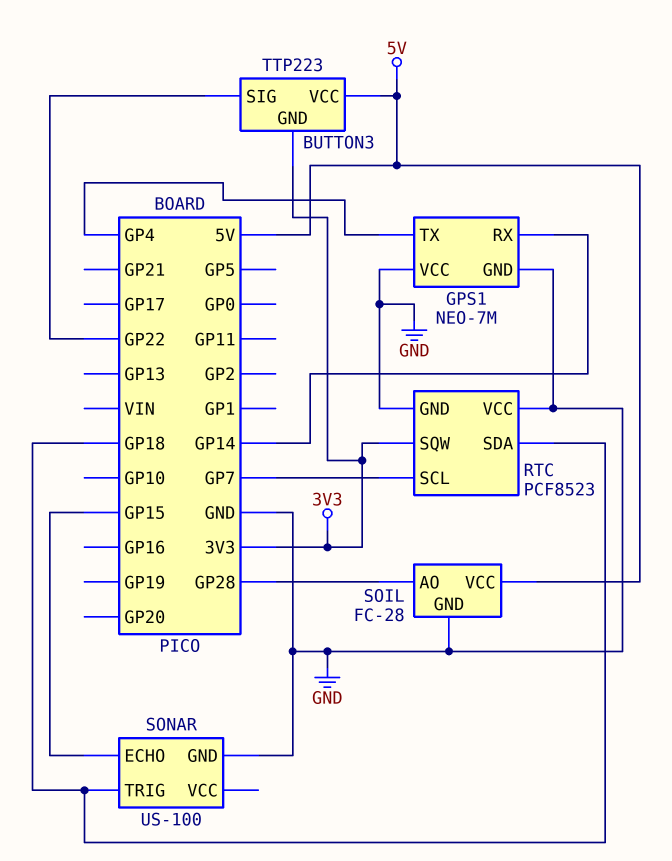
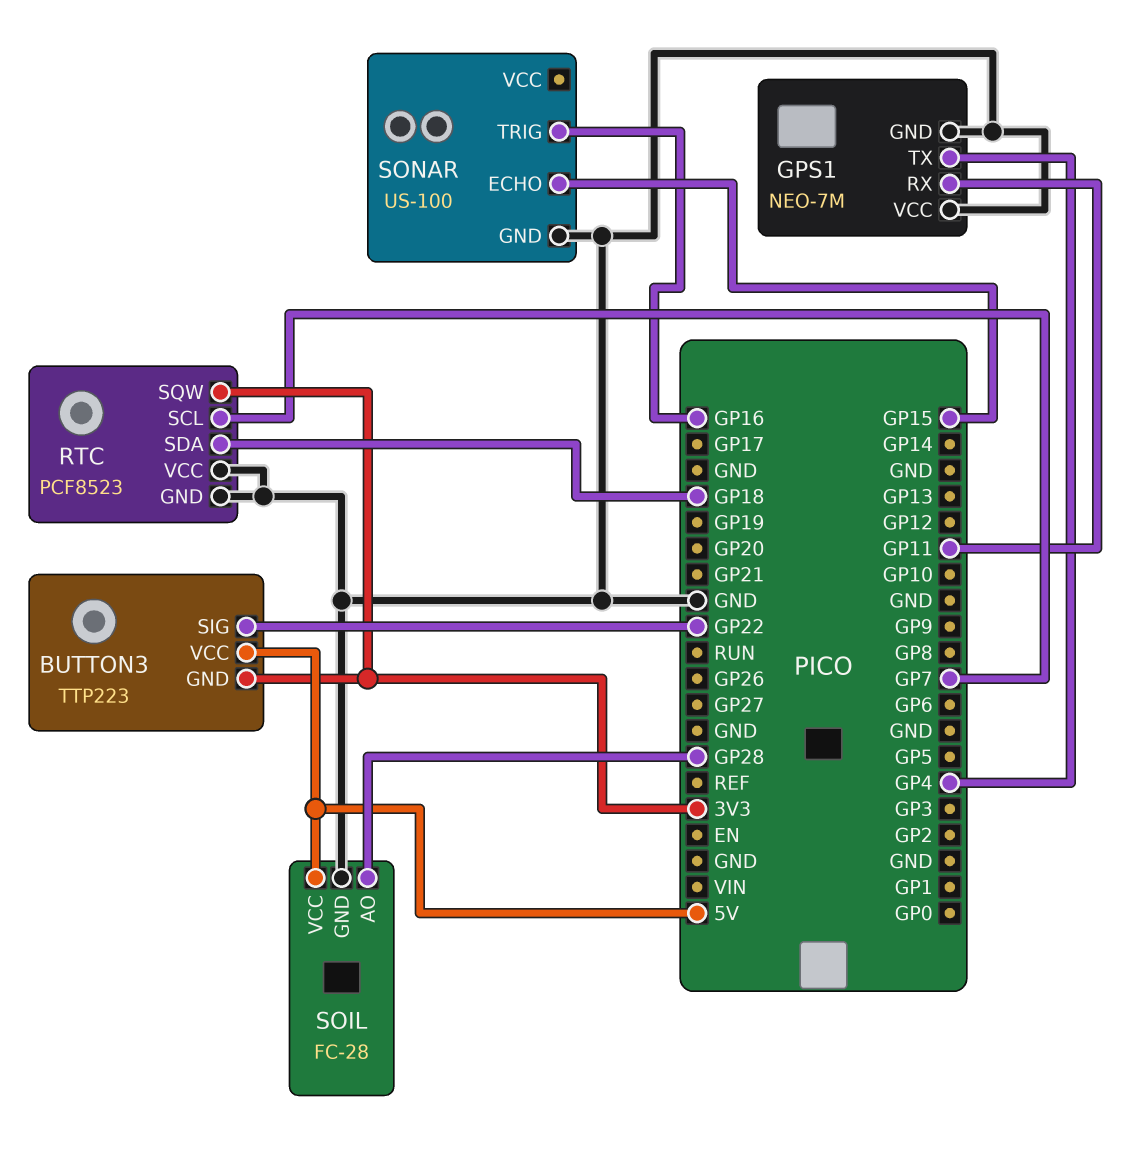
GPS1 pin RX: GP14 -> GP11
SONAR pin TRIG: GP18 -> GP16

